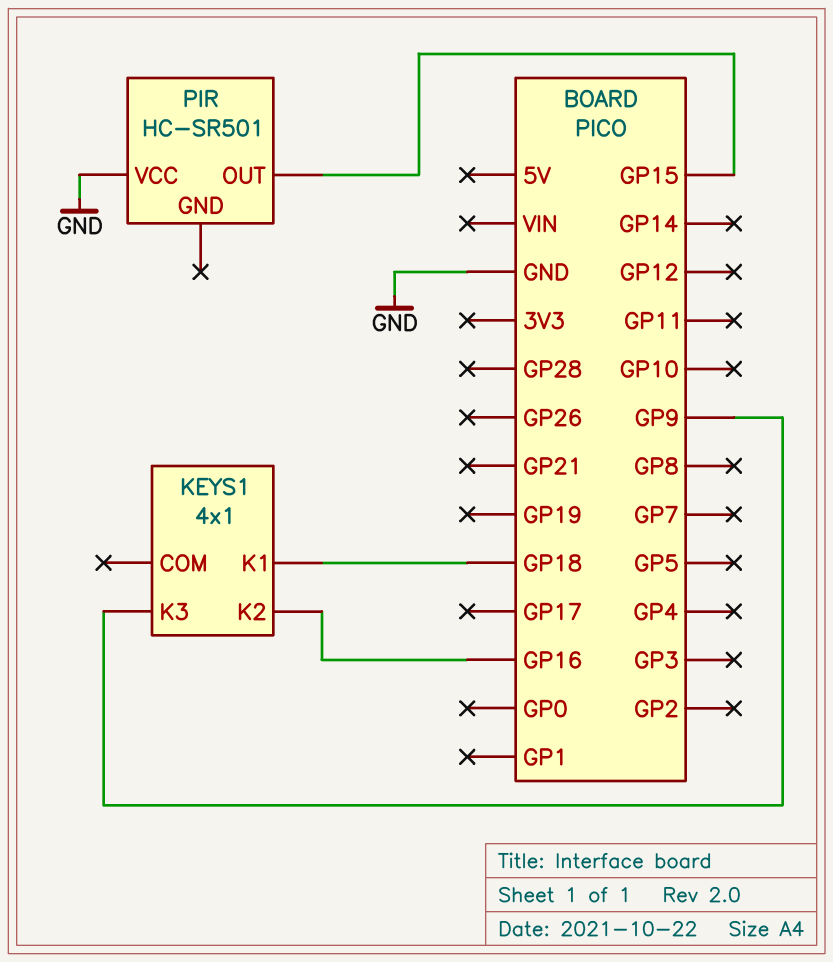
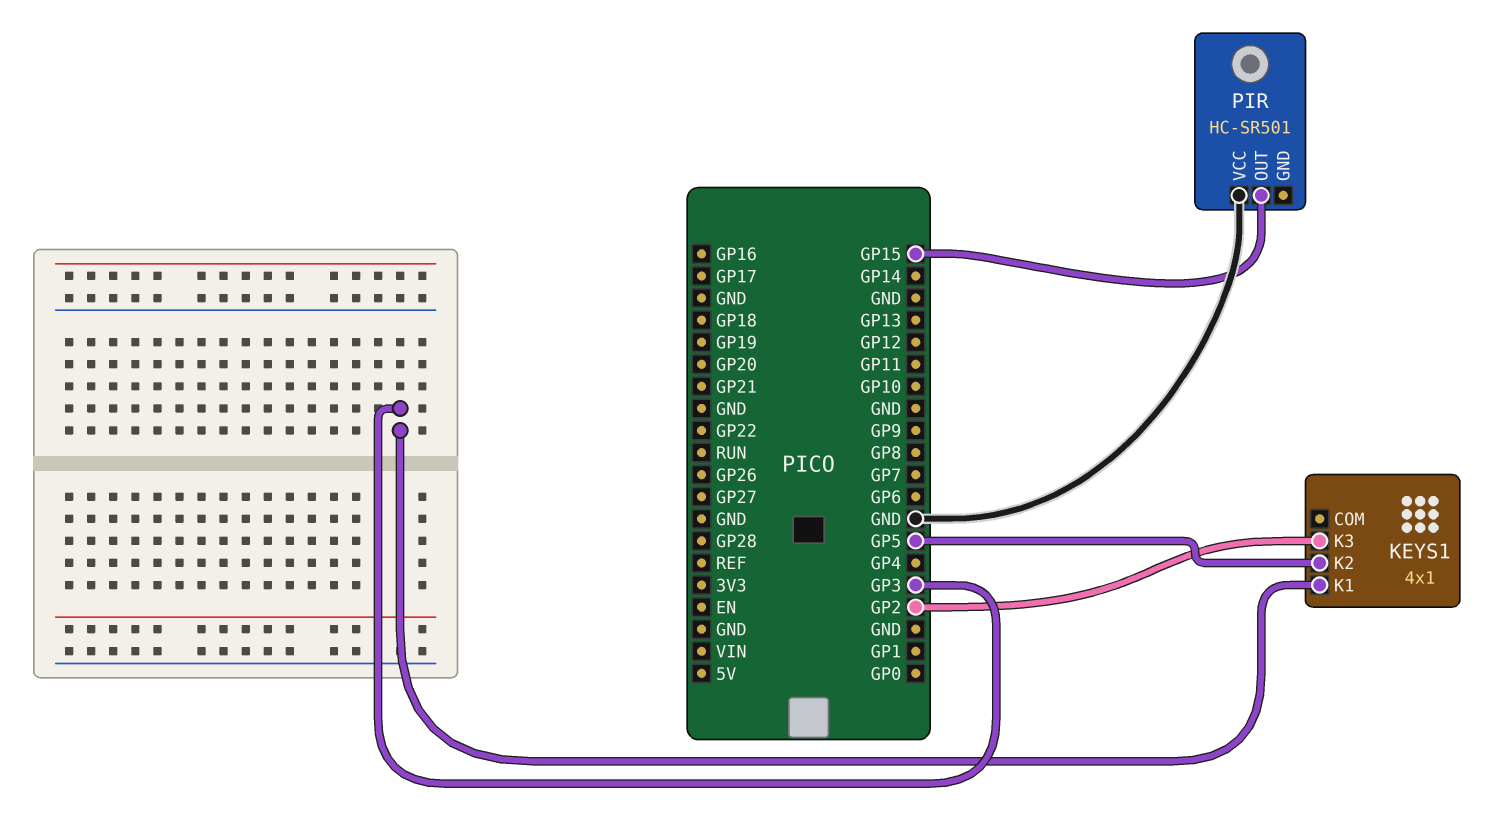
KEYS1 pin K1: GP18 -> GP3
KEYS1 pin K2: GP16 -> GP5
KEYS1 pin K3: GP9 -> GP2

